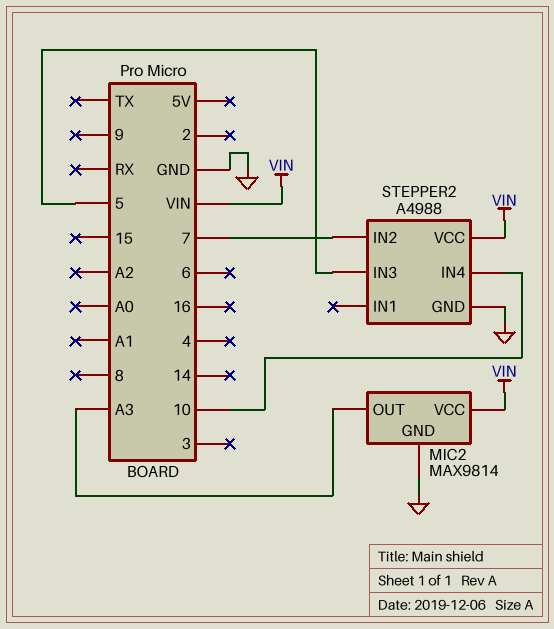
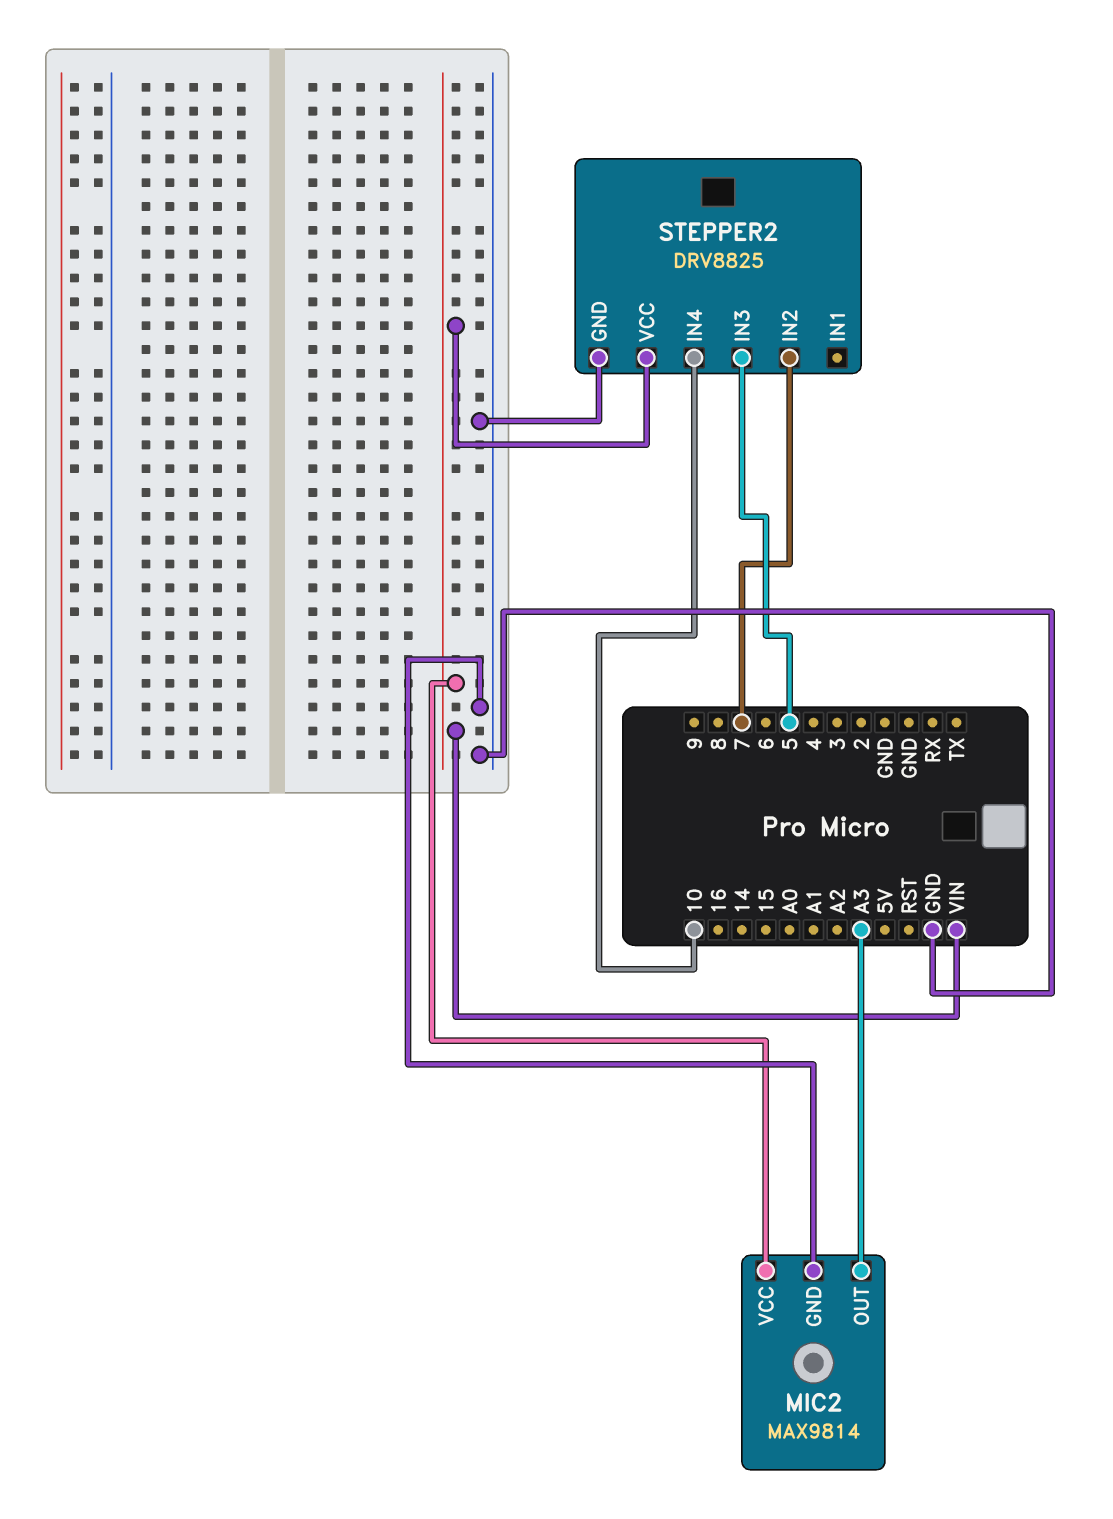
STEPPER2: A4988 -> DRV8825

